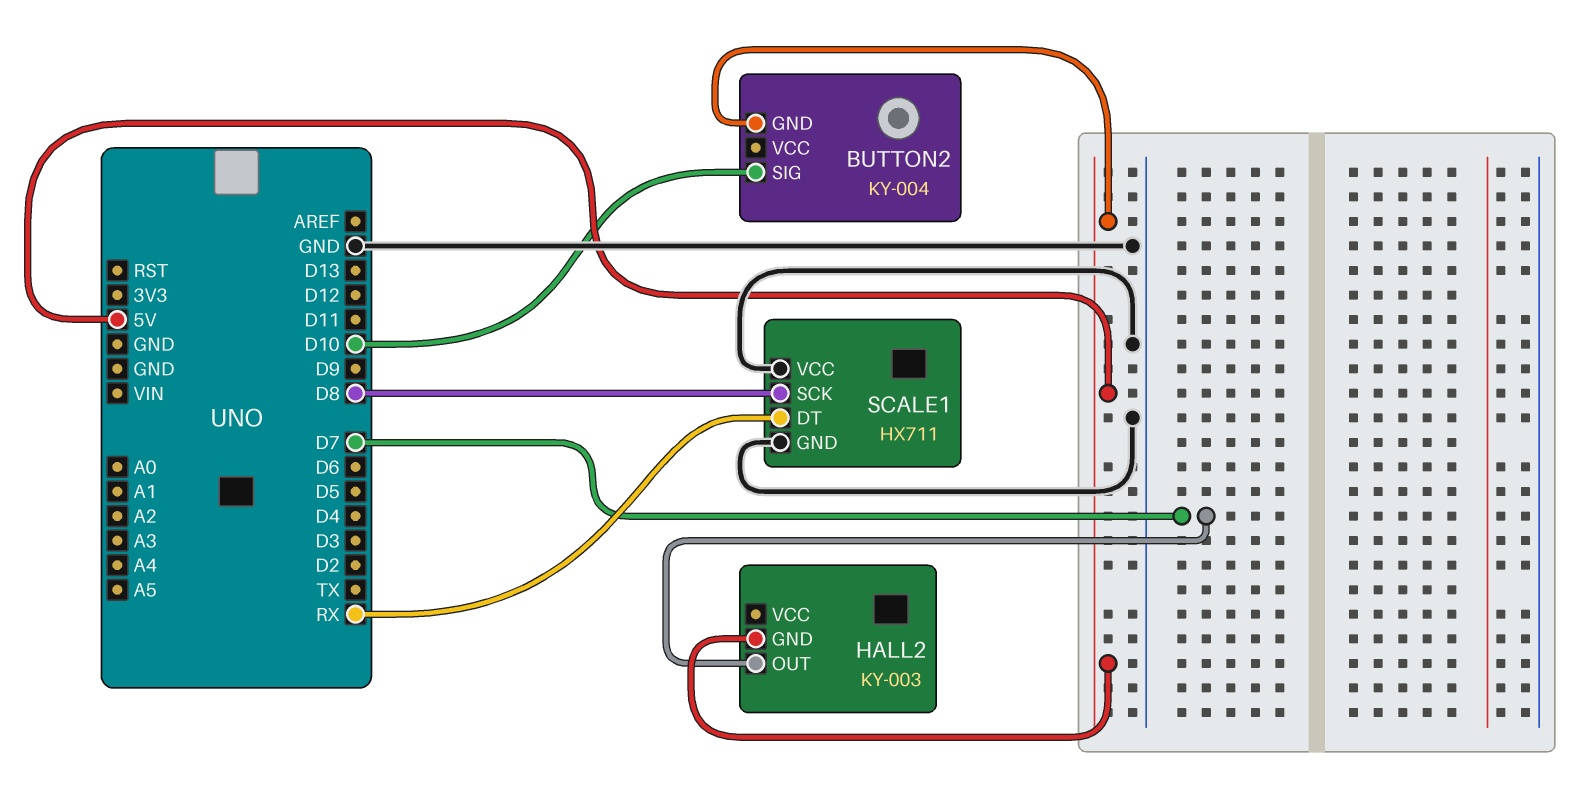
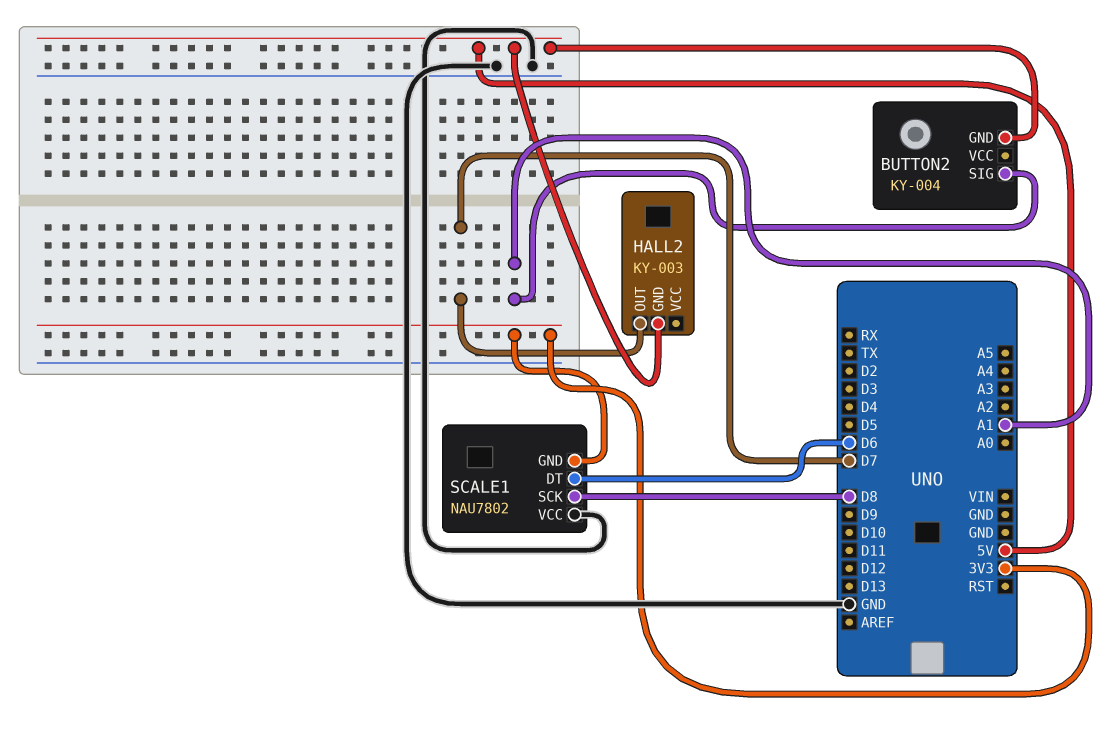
BUTTON2 pin SIG: D10 -> A1
SCALE1: HX711 -> NAU7802
SCALE1 pin DT: RX -> D6
SCALE1 pin GND: GND -> 3V3

